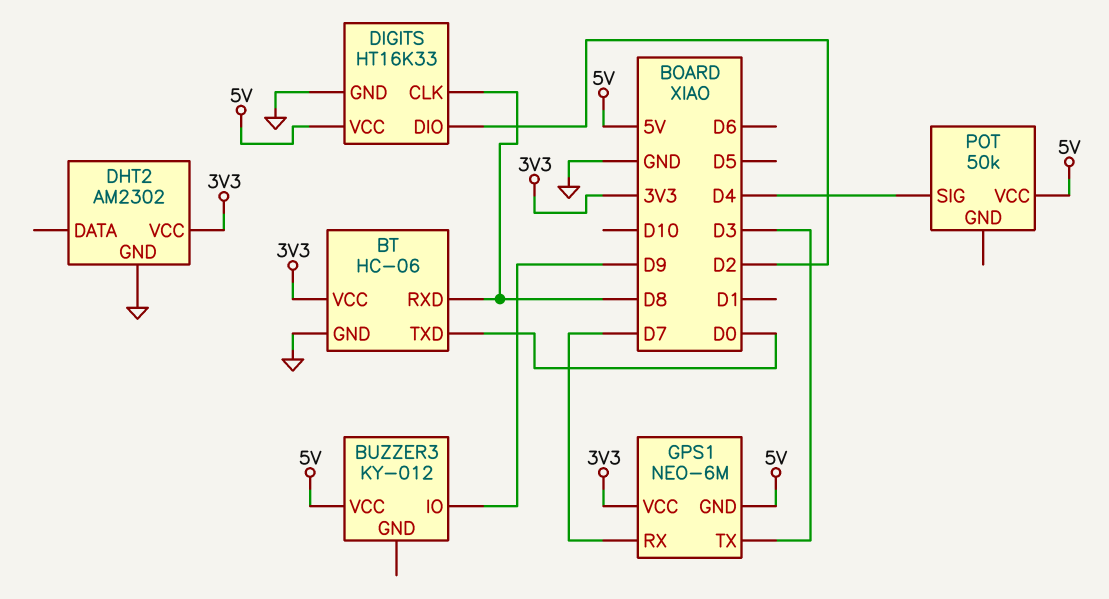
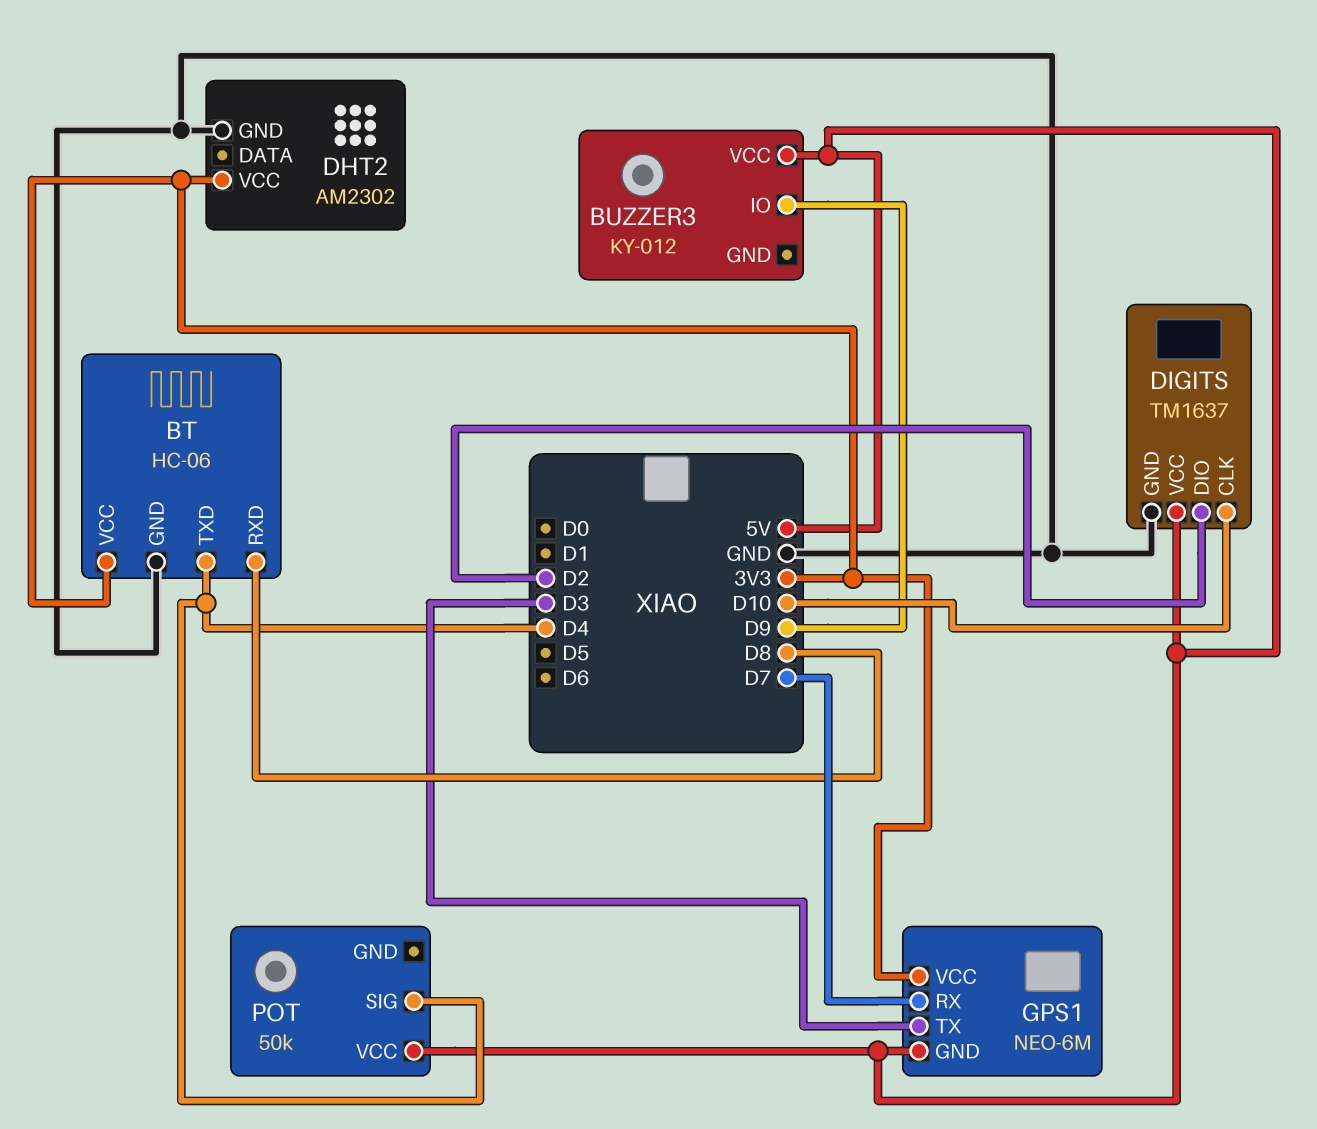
BT pin TXD: D0 -> D4
DIGITS: HT16K33 -> TM1637
DIGITS pin CLK: D8 -> D10

